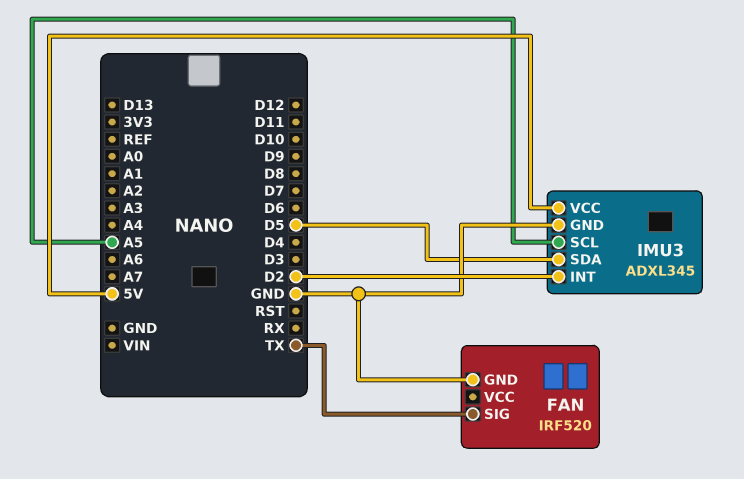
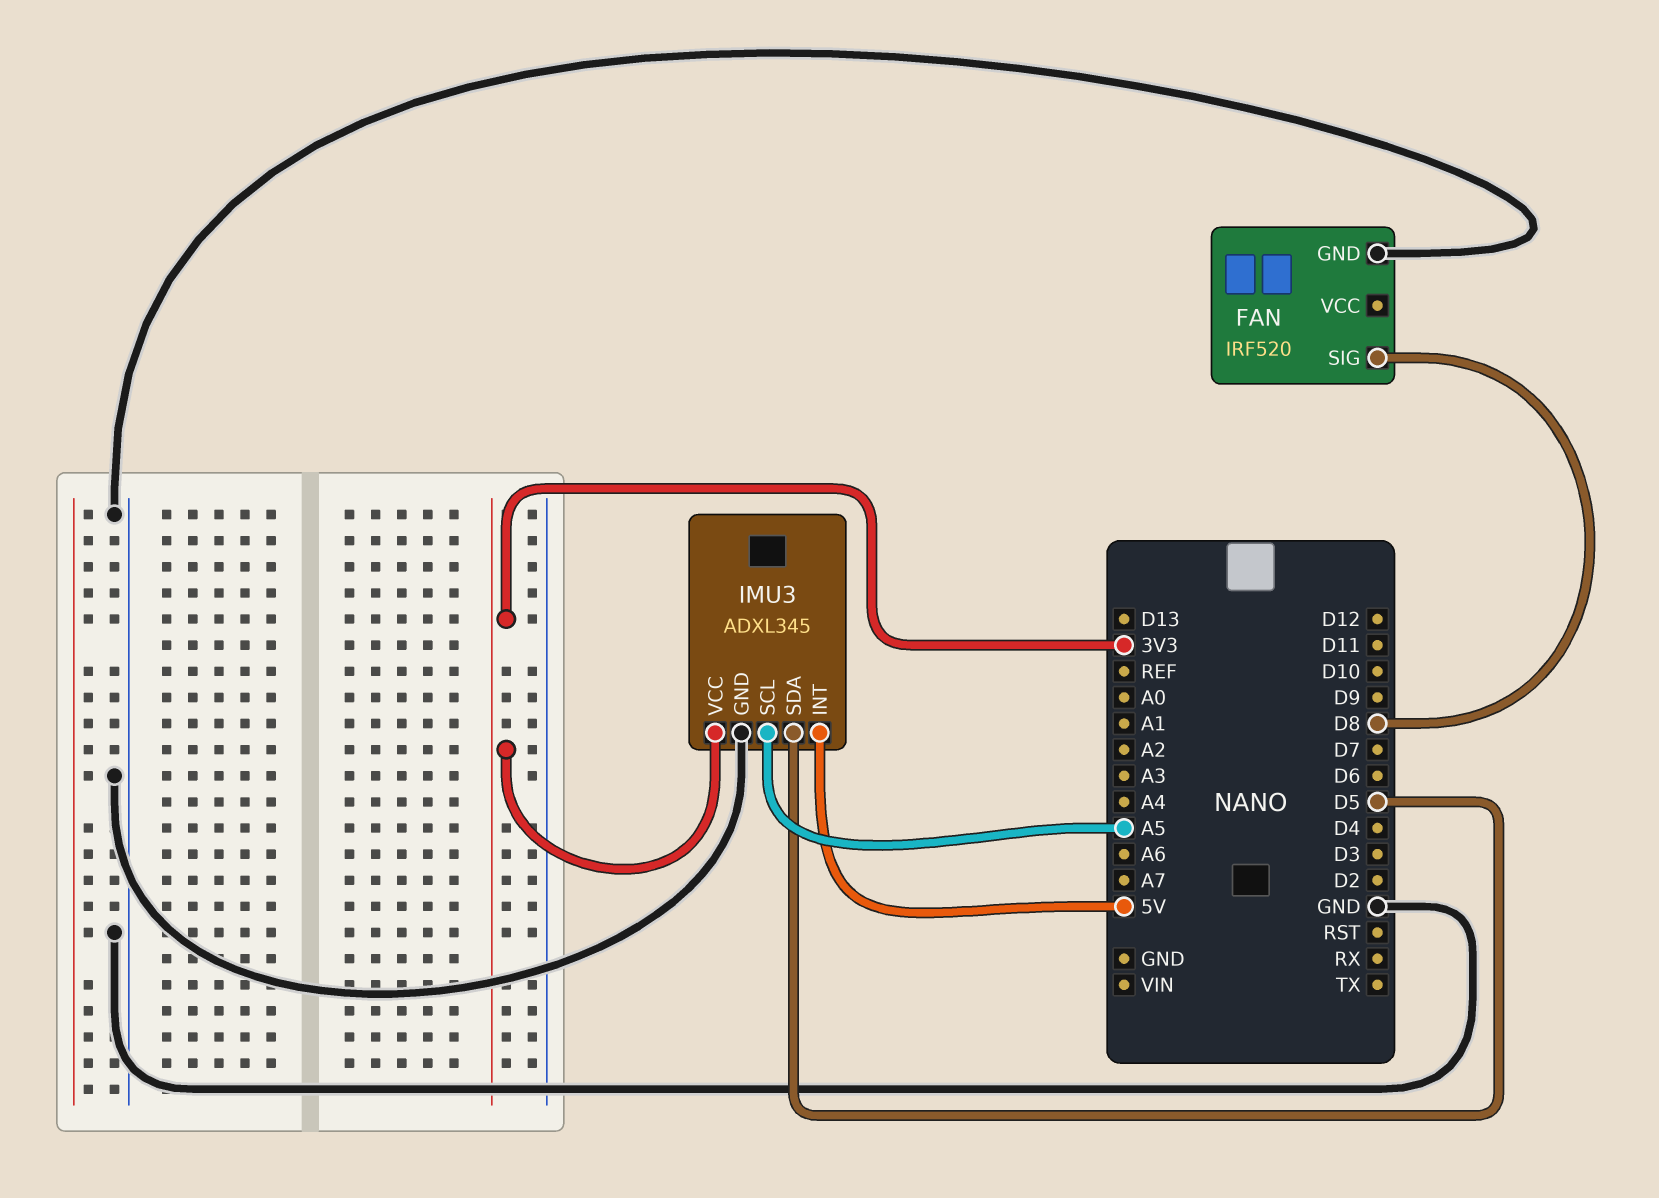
FAN pin SIG: TX -> D8
IMU3 pin INT: D2 -> 5V
IMU3 pin VCC: 5V -> 3V3

